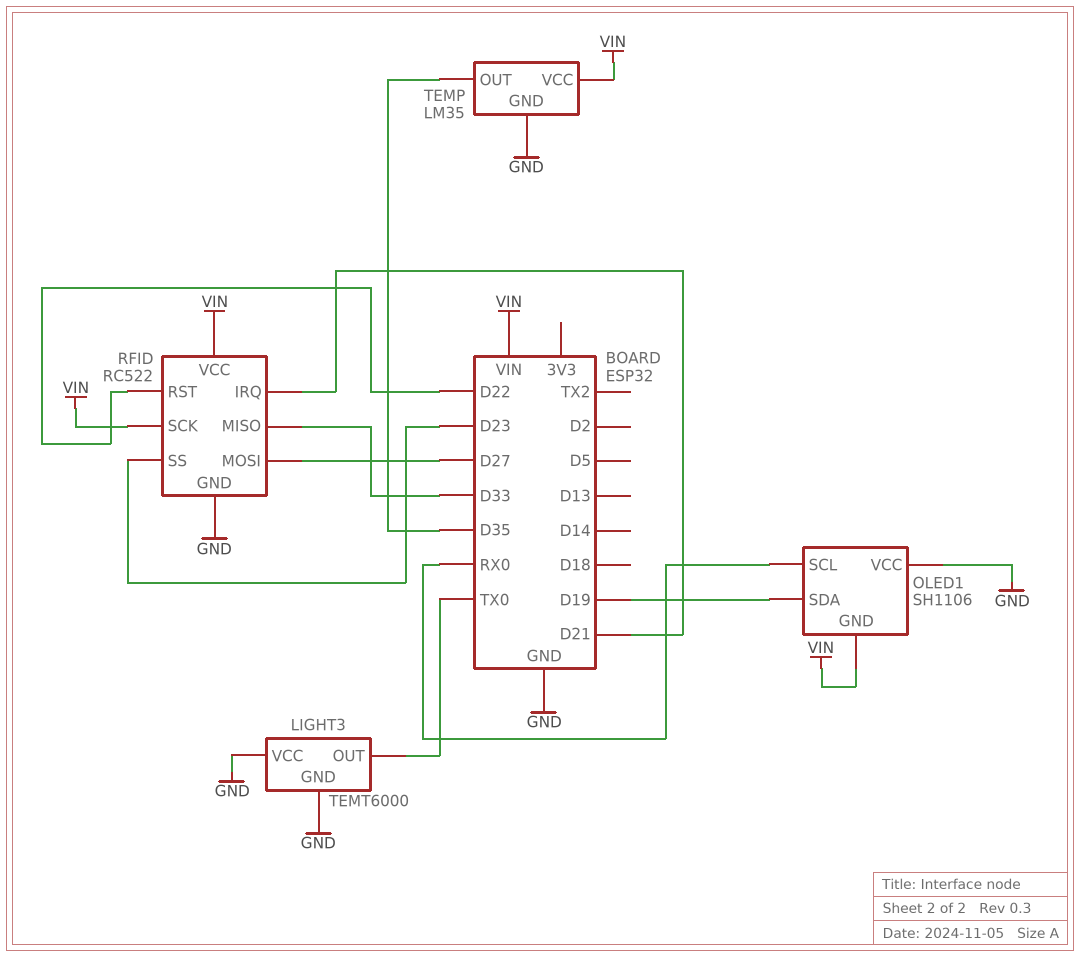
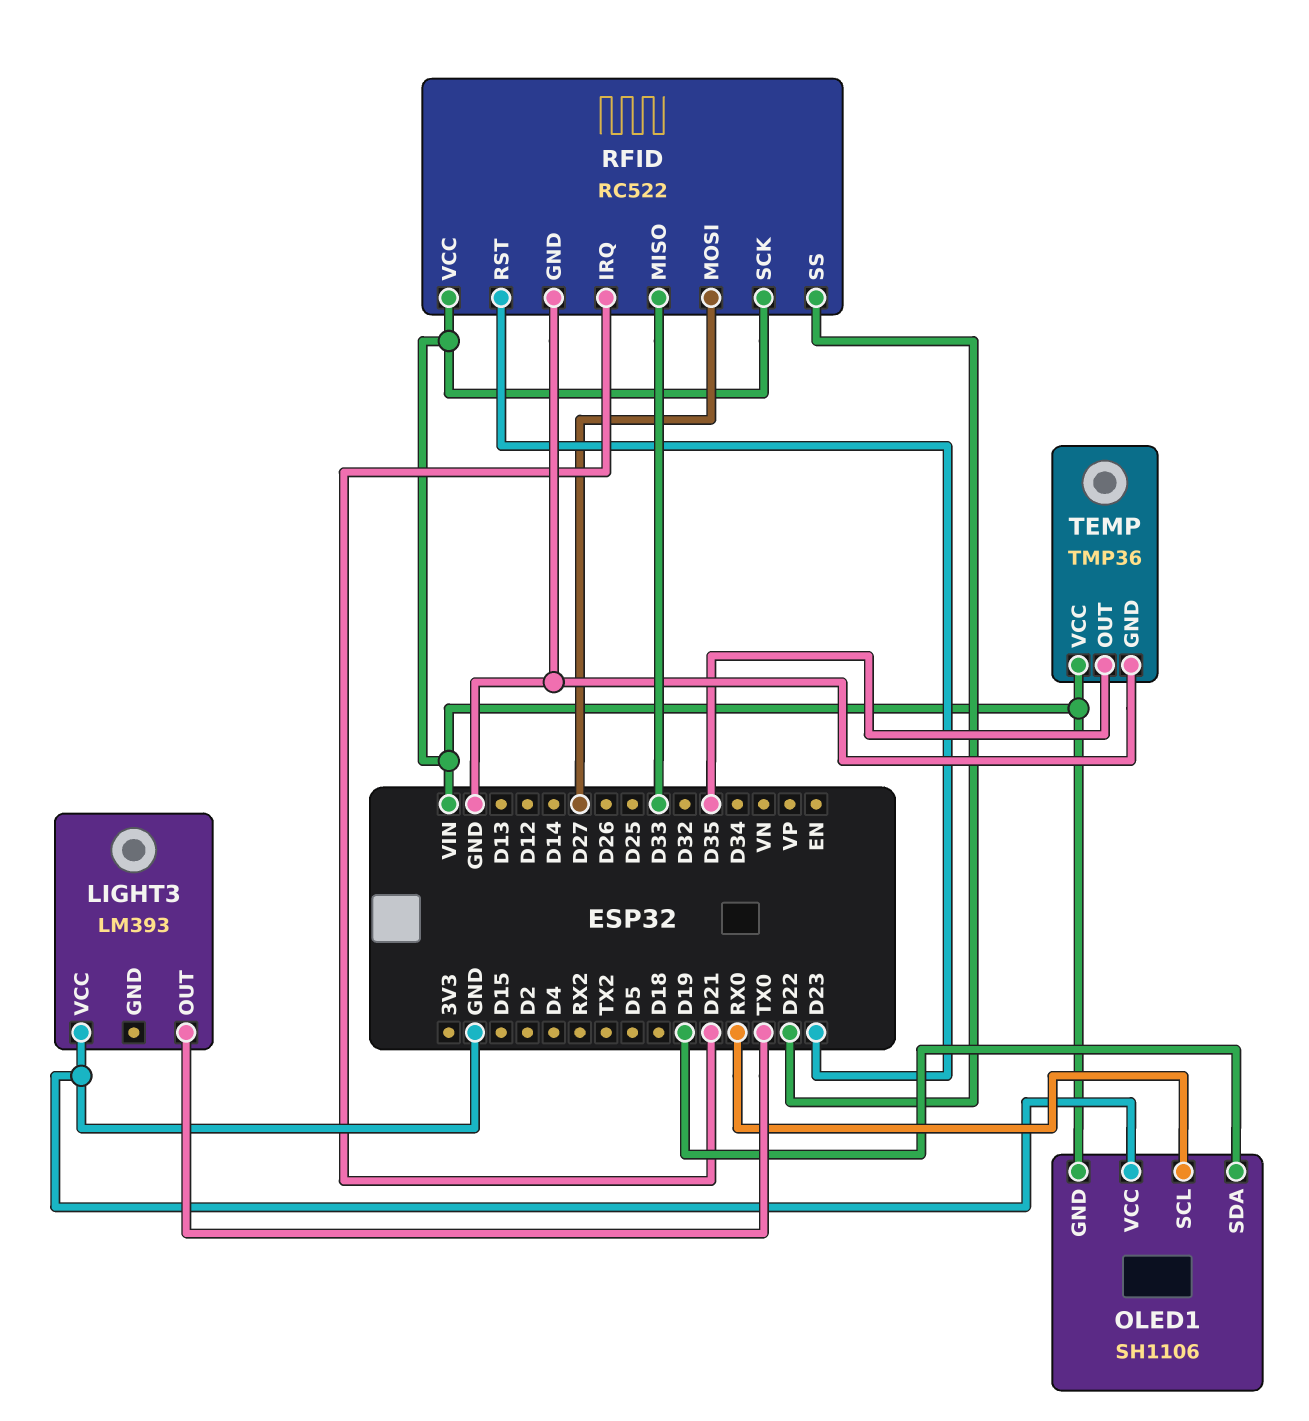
LIGHT3: TEMT6000 -> LM393
LIGHT3 pin GND: GND -> none
RFID pin RST: D22 -> D23
RFID pin SS: D23 -> D22
TEMP: LM35 -> TMP36

